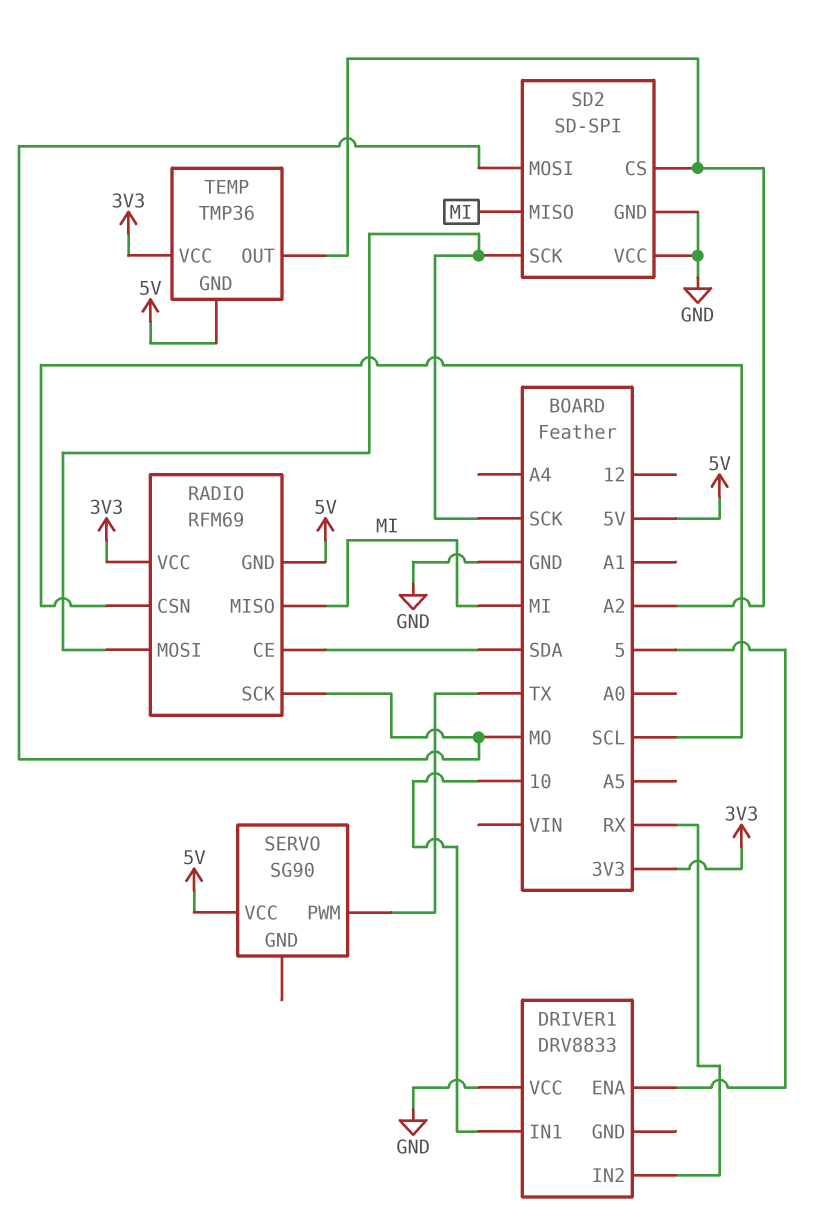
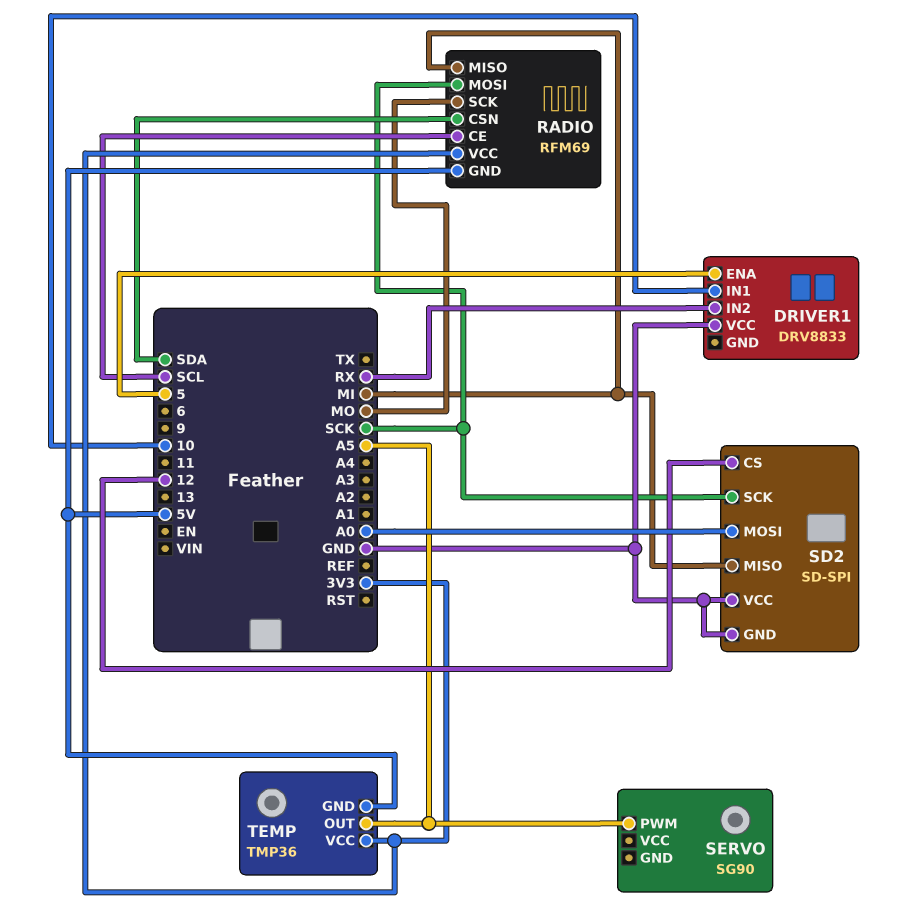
RADIO pin CE: SDA -> SCL
RADIO pin CSN: SCL -> SDA
SD2 pin CS: A2 -> 12
SD2 pin MOSI: MO -> A0
SERVO pin PWM: TX -> A5
SERVO pin VCC: 5V -> none
TEMP pin OUT: A2 -> A5

